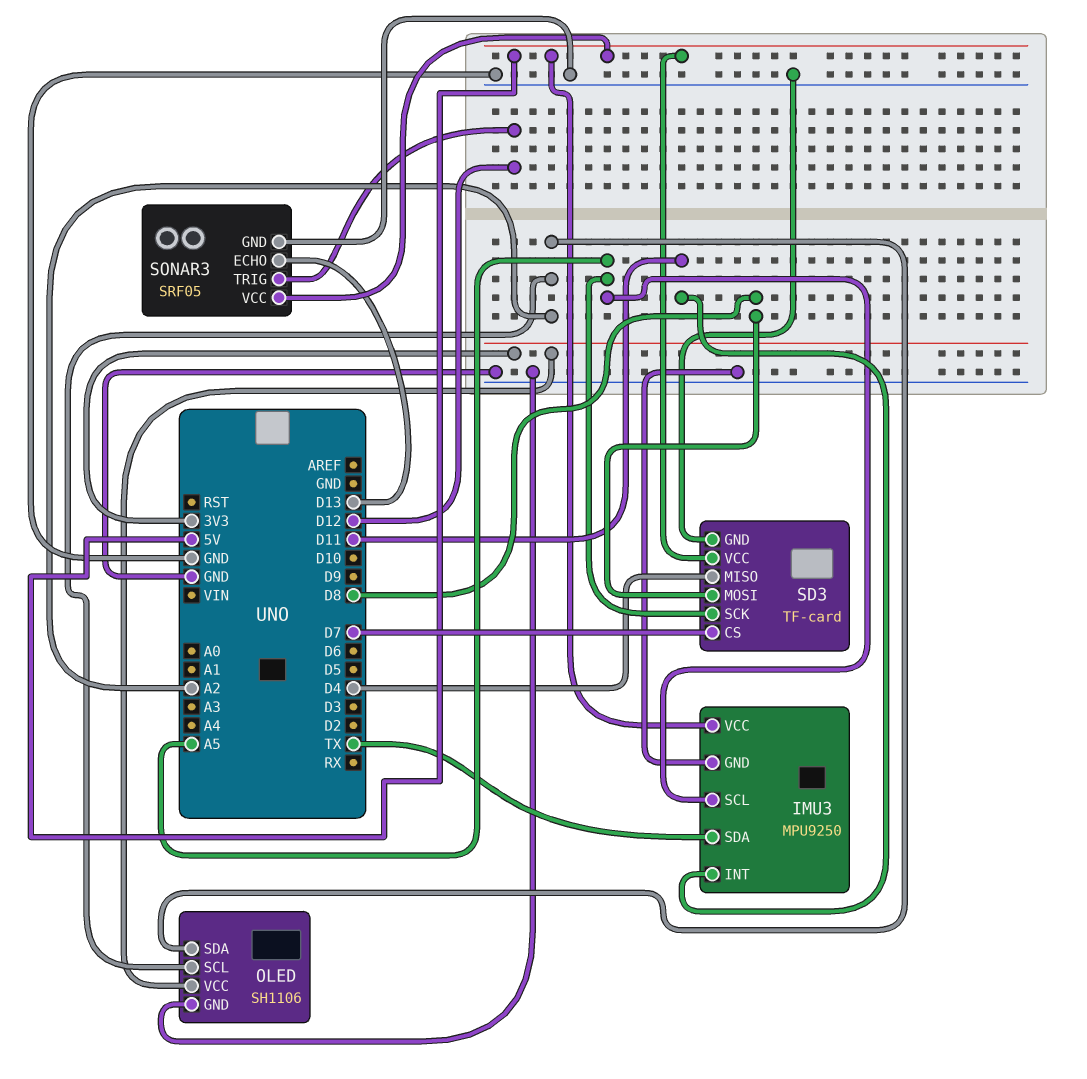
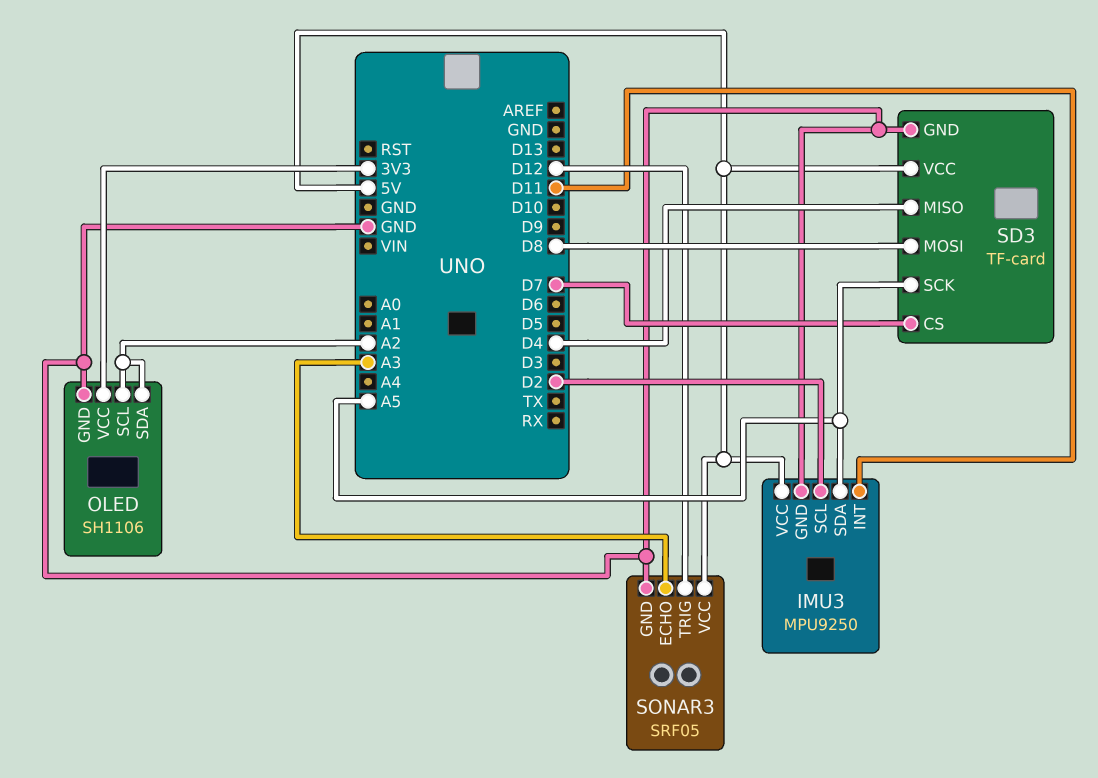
IMU3 pin SCL: A5 -> D2
IMU3 pin SDA: TX -> A5
SONAR3 pin ECHO: D13 -> A3

